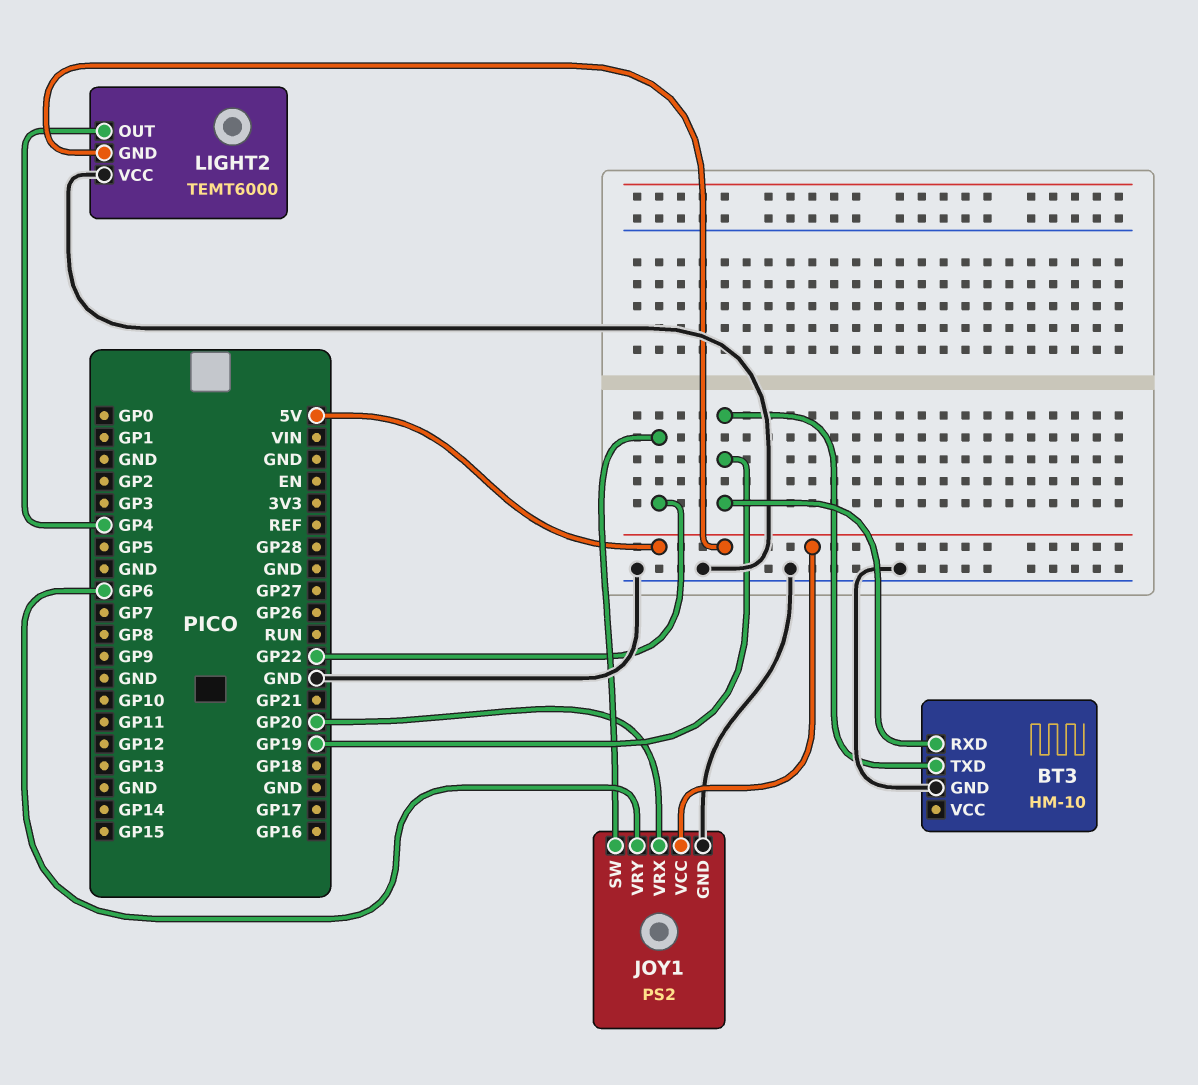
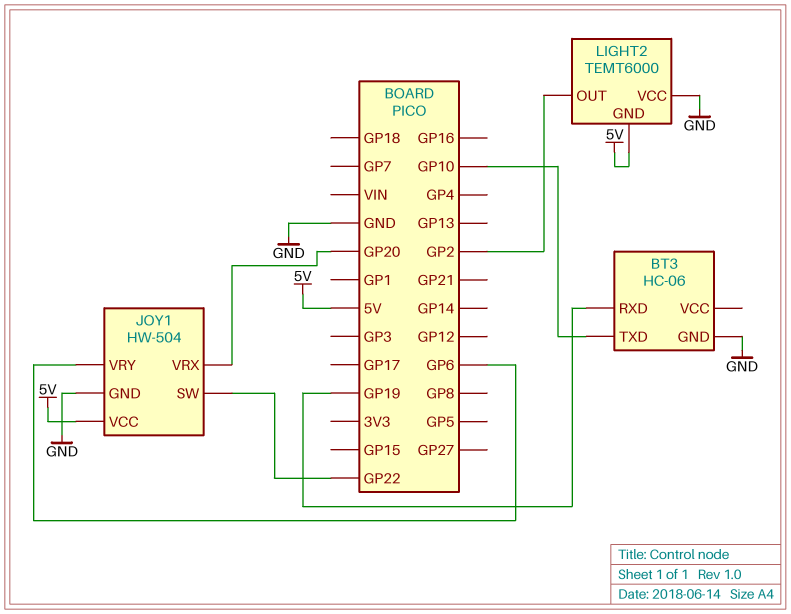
BT3: HM-10 -> HC-06
BT3 pin TXD: GP19 -> GP10
JOY1: PS2 -> HW-504
LIGHT2 pin OUT: GP4 -> GP2

